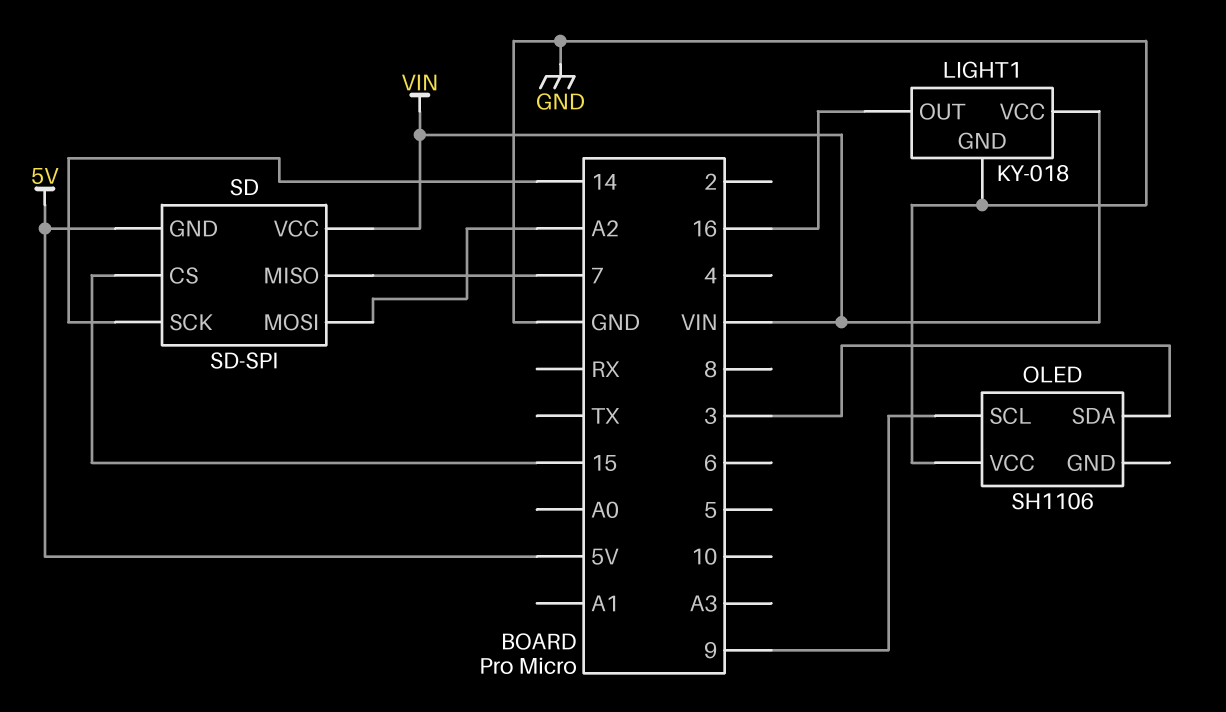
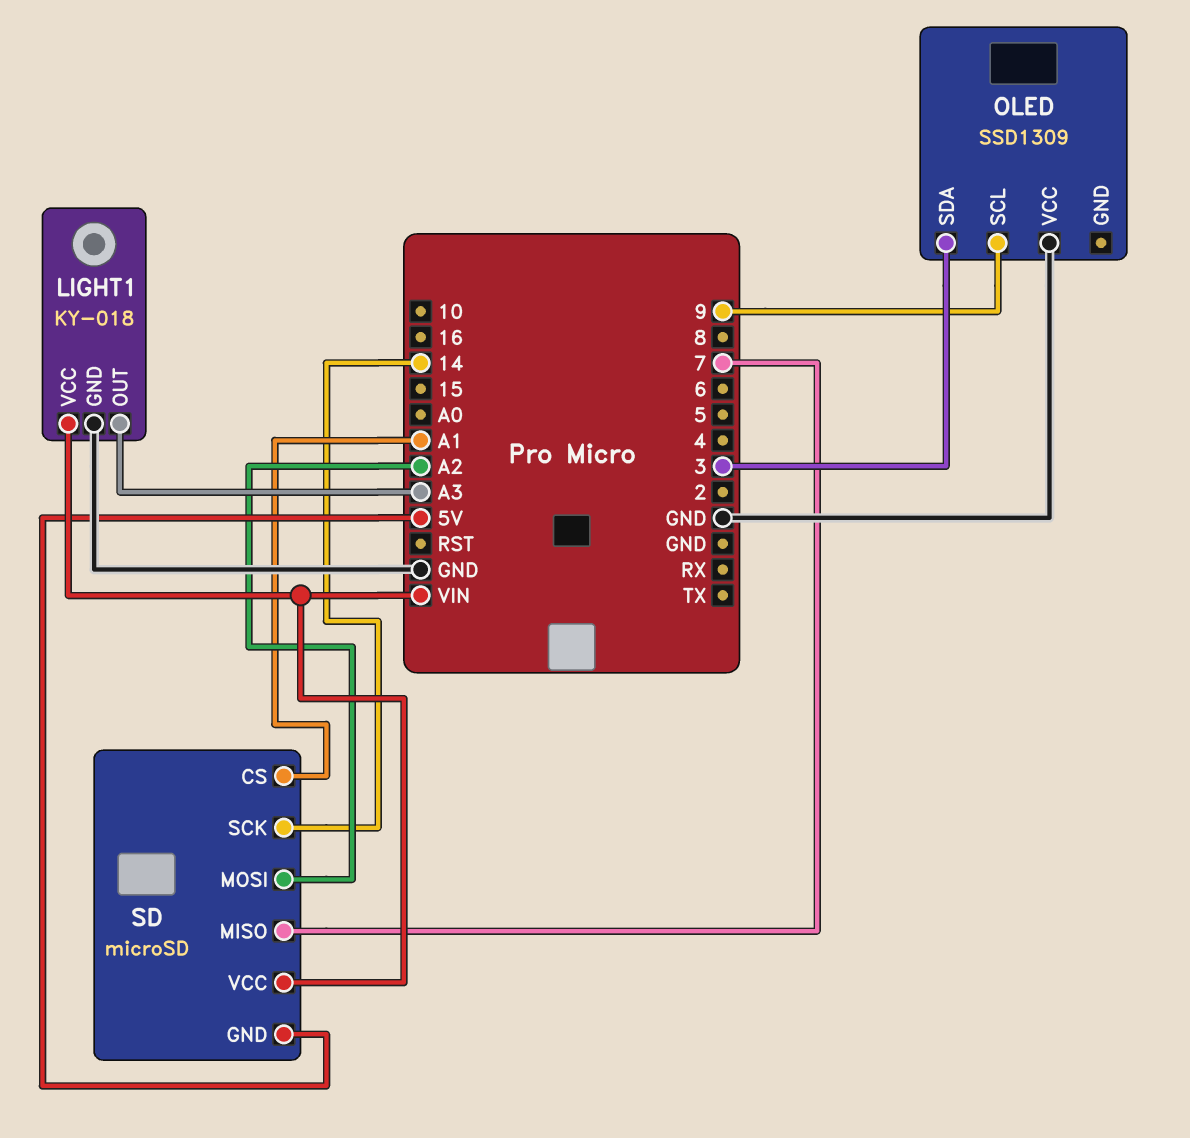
LIGHT1 pin OUT: 16 -> A3
OLED: SH1106 -> SSD1309
SD: SD-SPI -> microSD
SD pin CS: 15 -> A1

